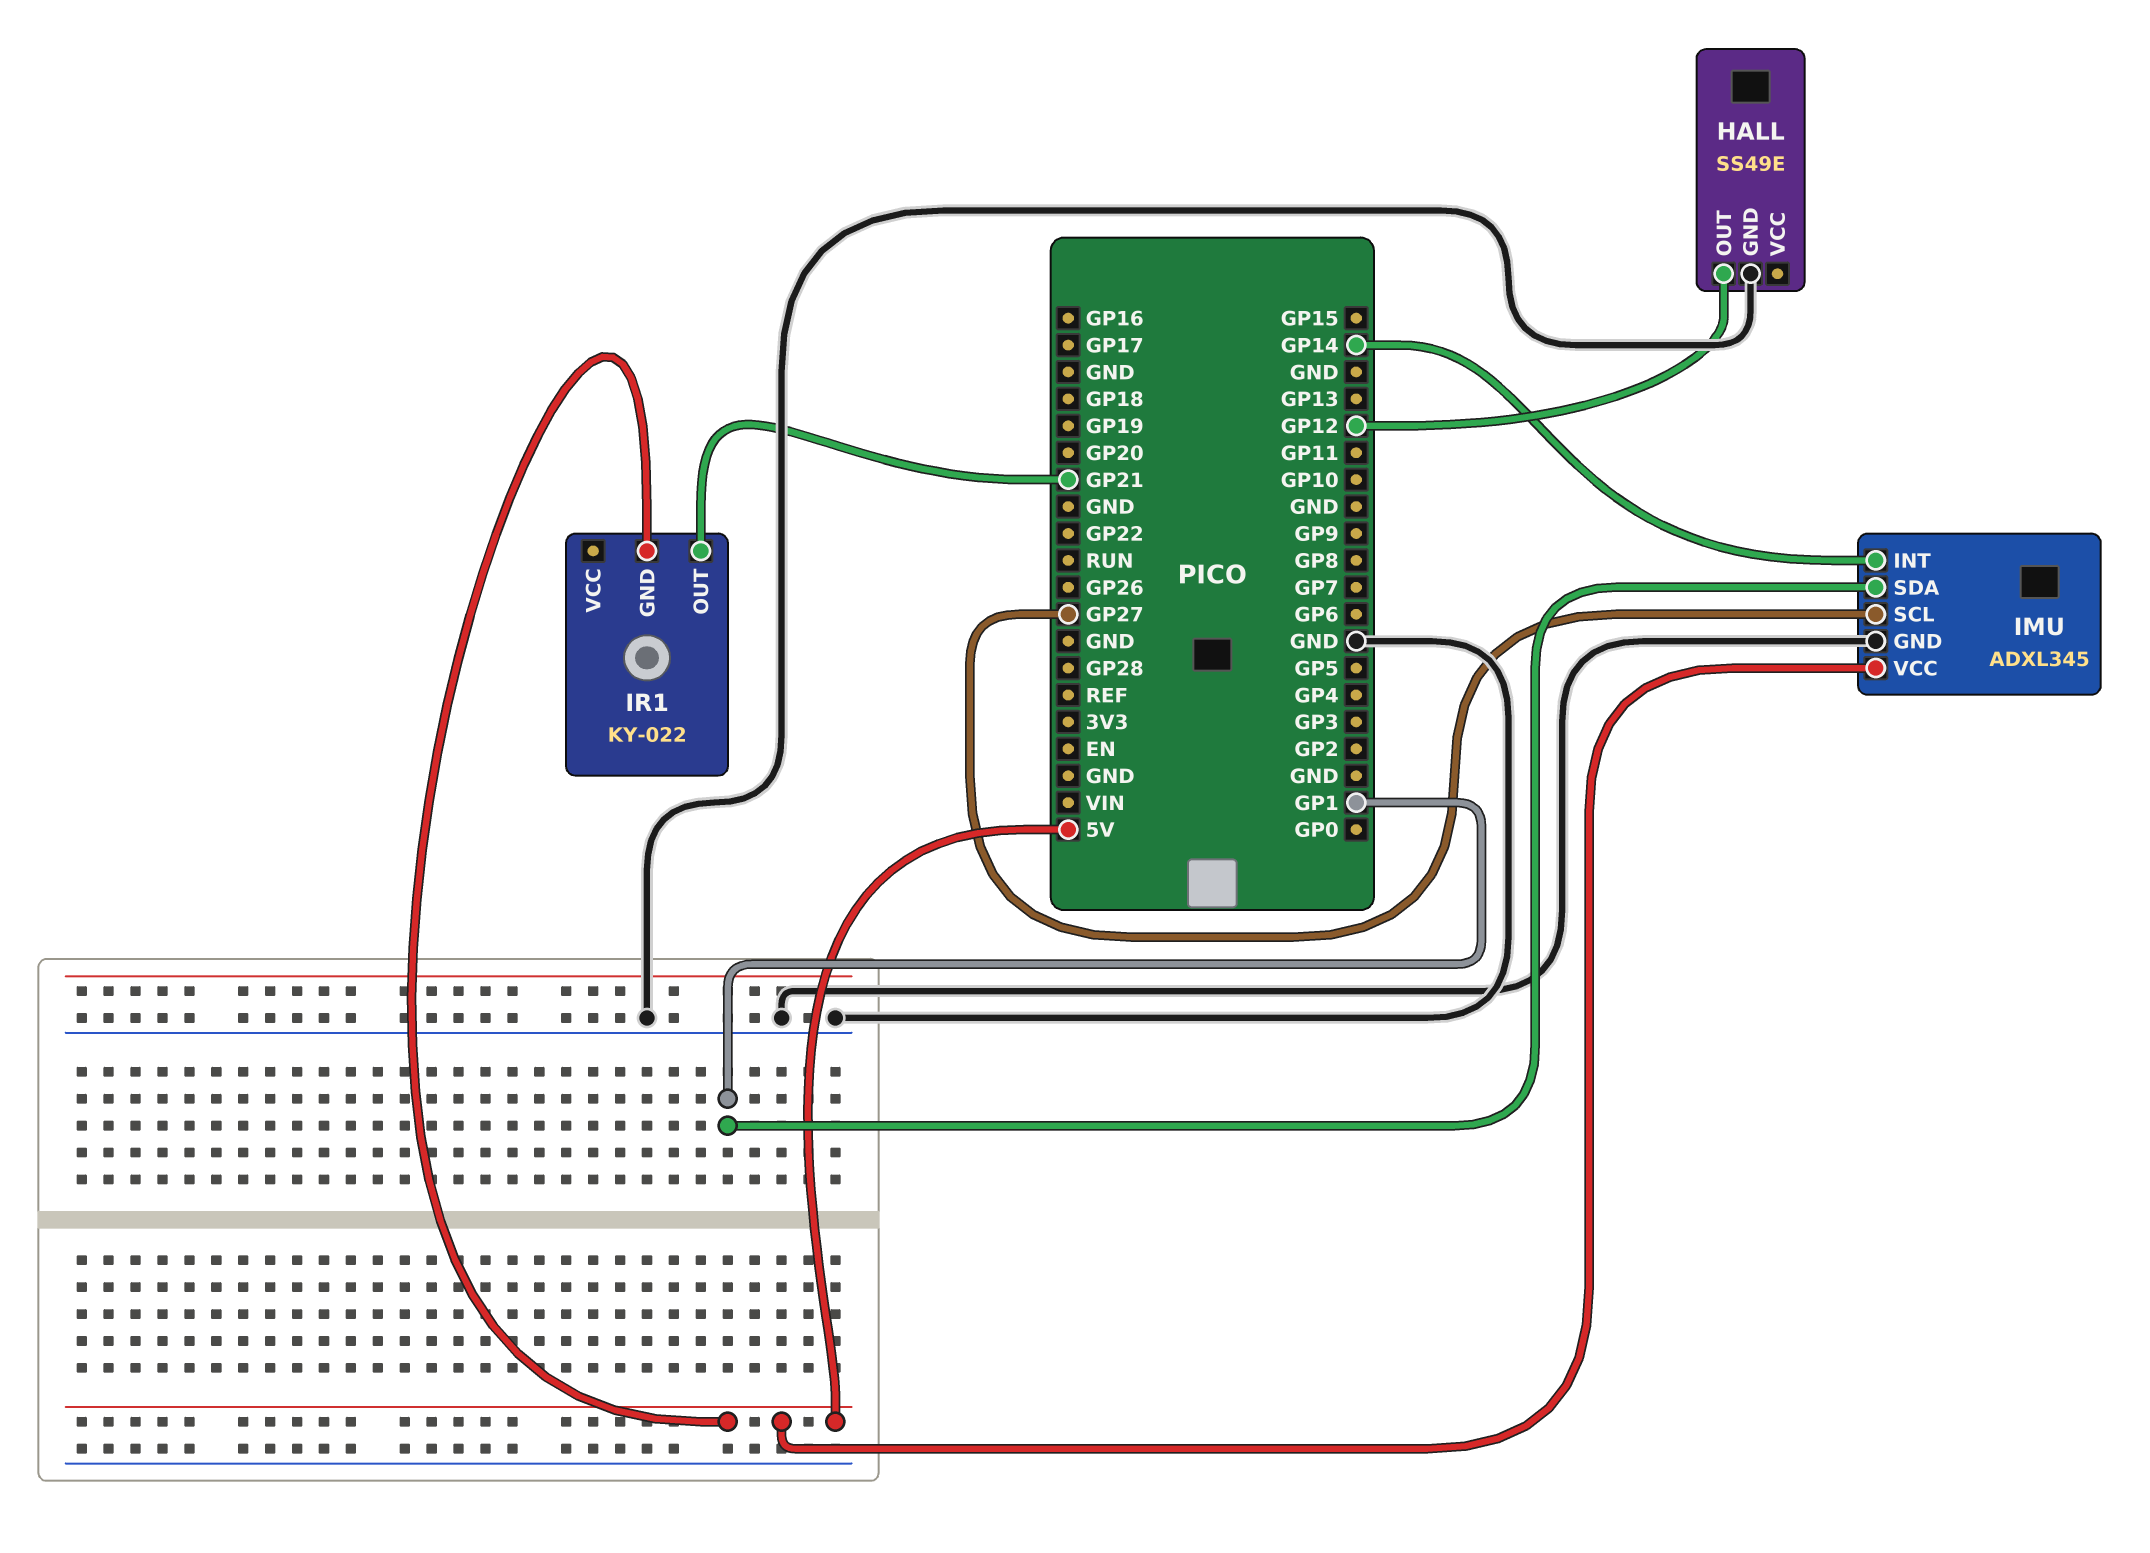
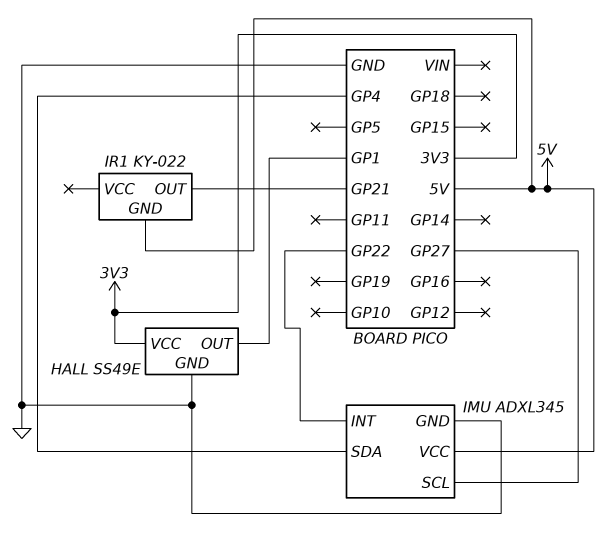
HALL pin OUT: GP12 -> GP1
HALL pin VCC: none -> 3V3
IMU pin INT: GP14 -> GP22
IMU pin SDA: GP1 -> GP4

